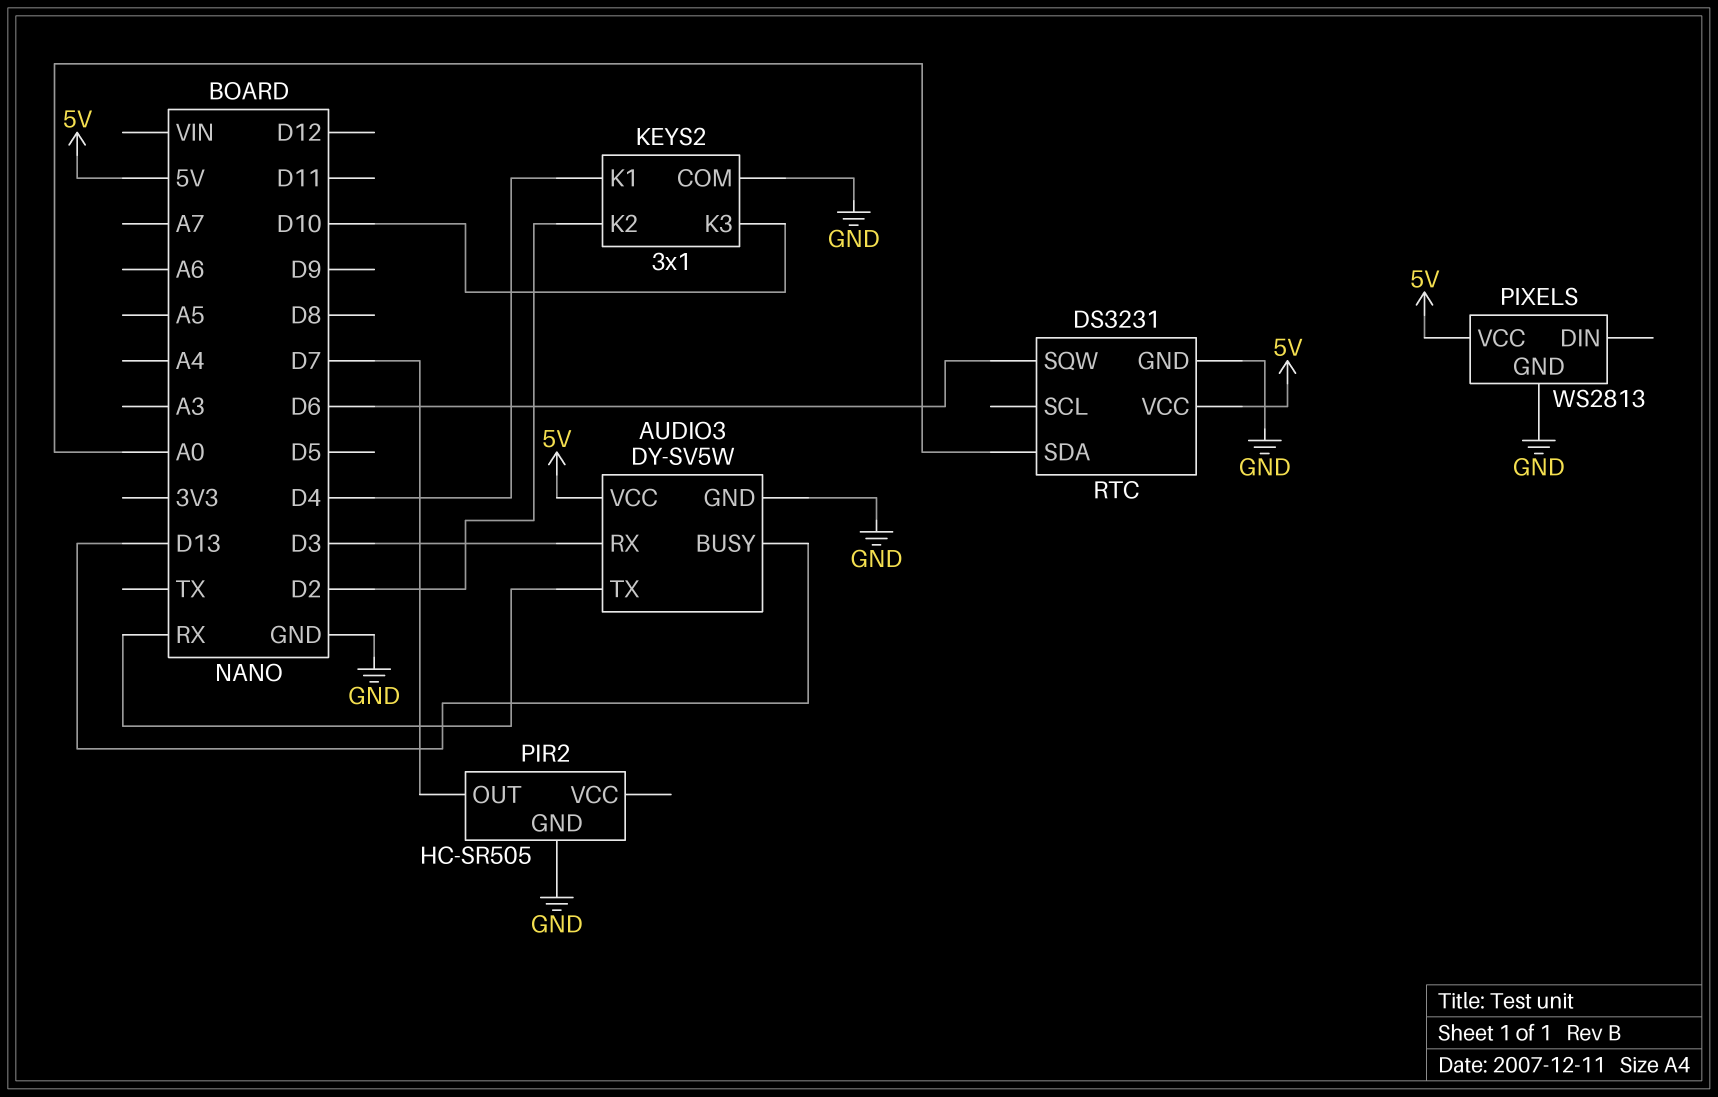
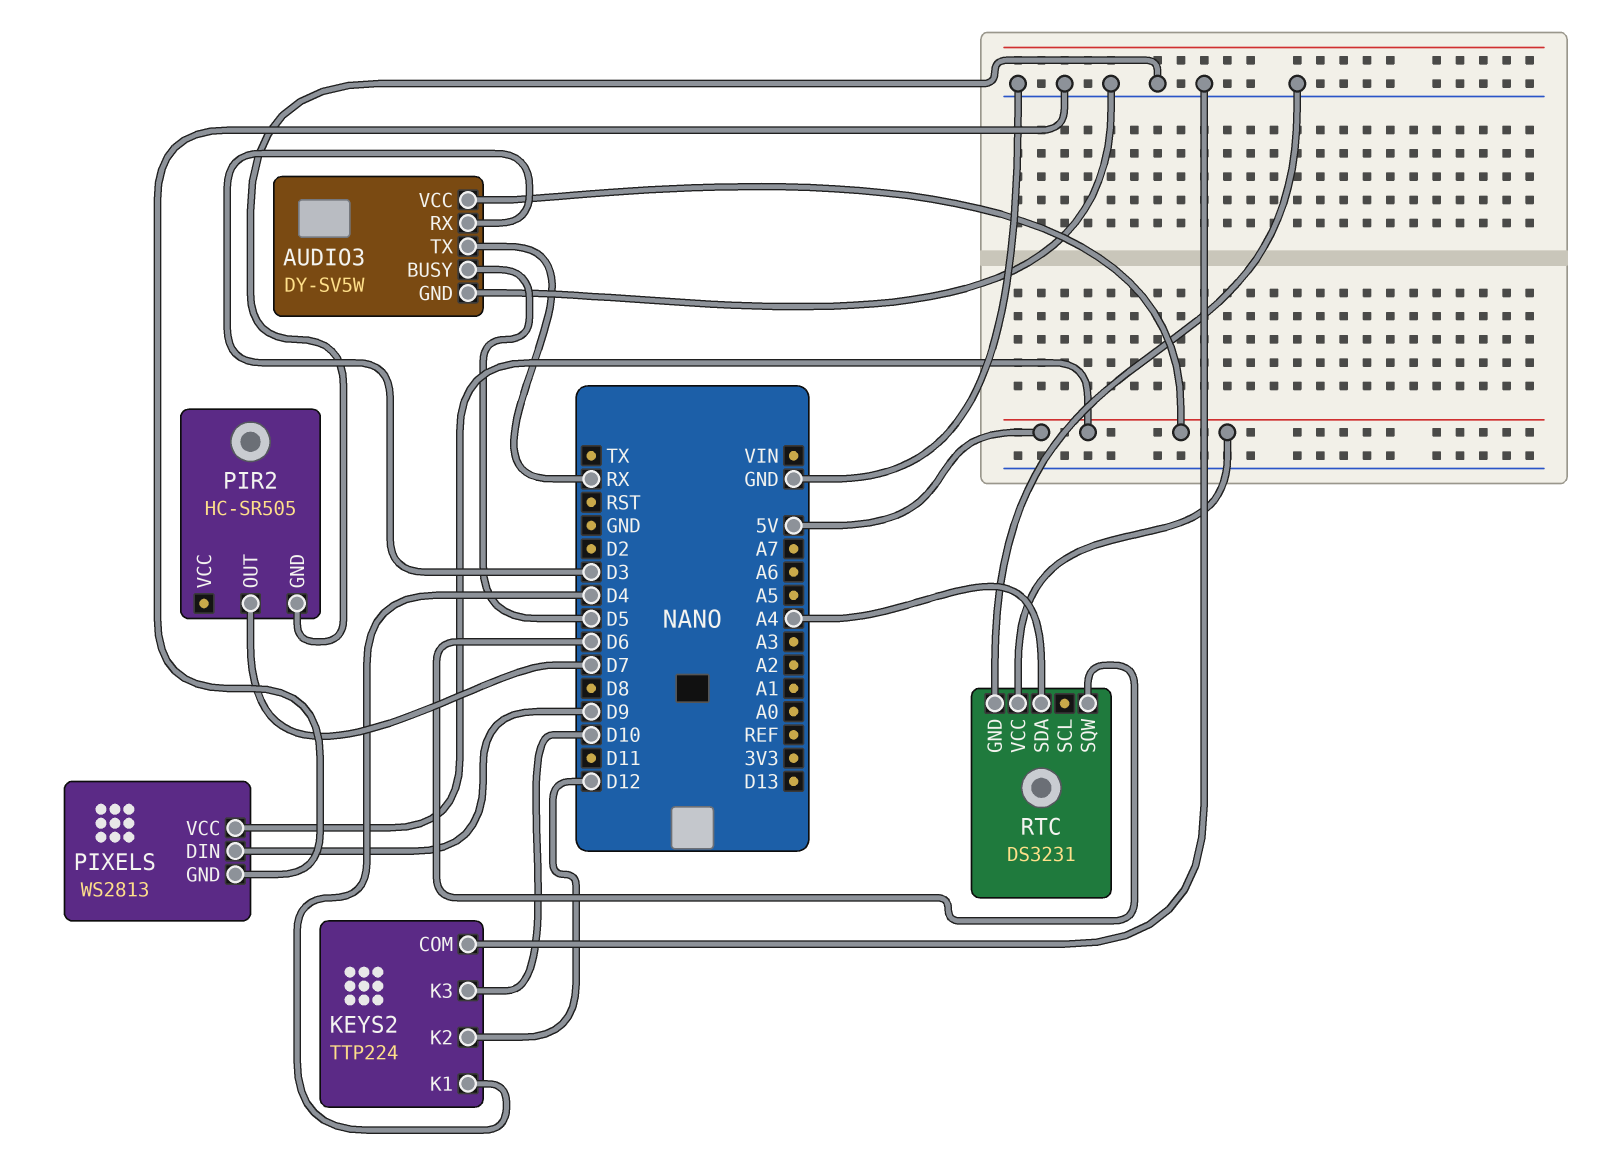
AUDIO3 pin BUSY: D13 -> D5
KEYS2: 3x1 -> TTP224
KEYS2 pin K2: D2 -> D12
PIXELS pin DIN: none -> D9
RTC pin SDA: A0 -> A4

